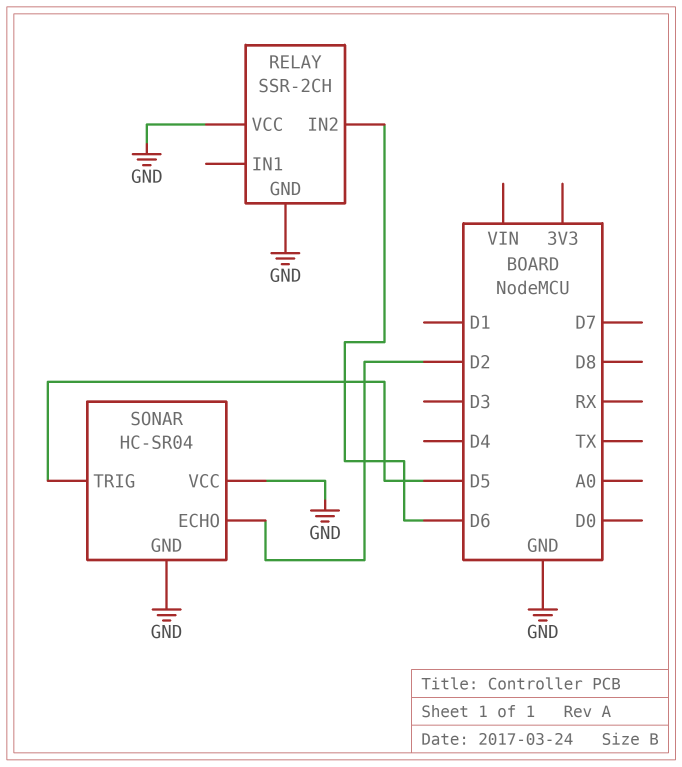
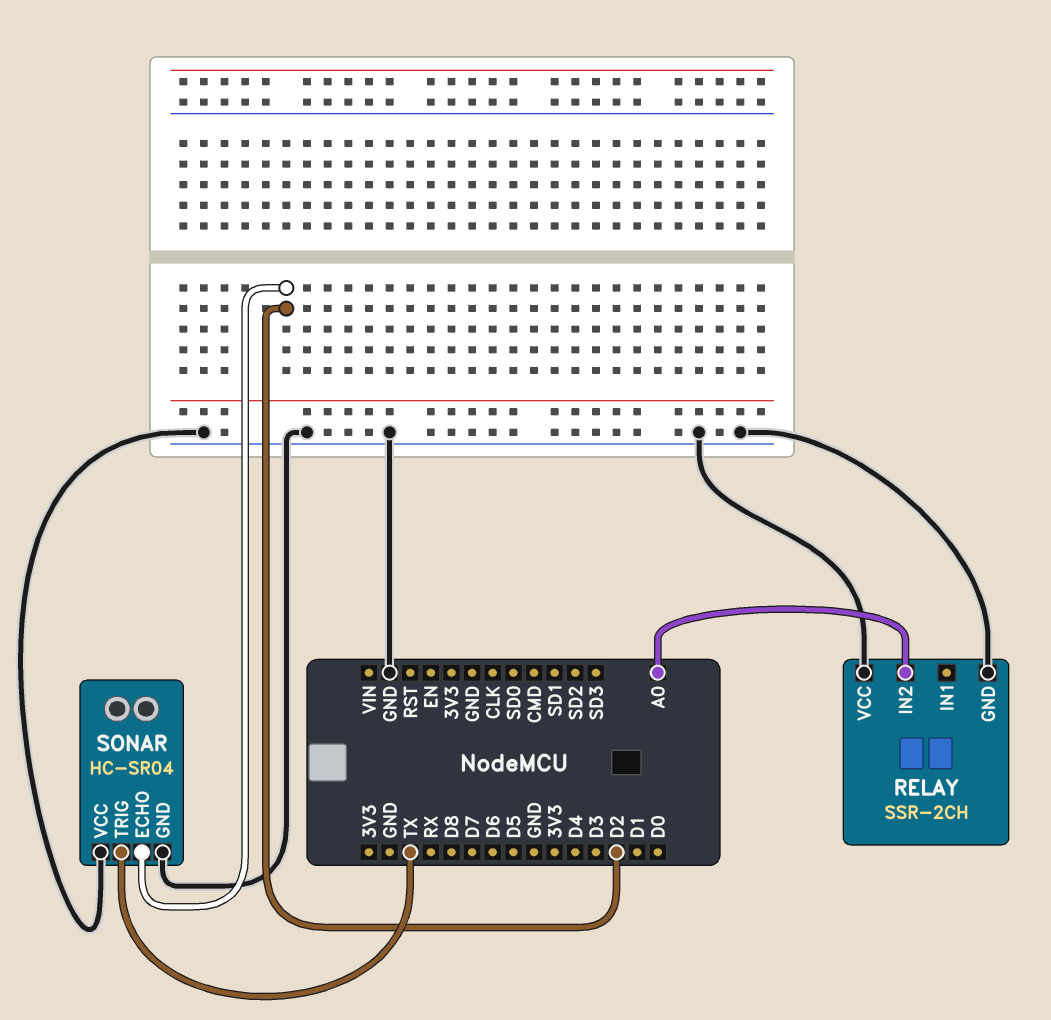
RELAY pin IN2: D6 -> A0
SONAR pin TRIG: D5 -> TX

